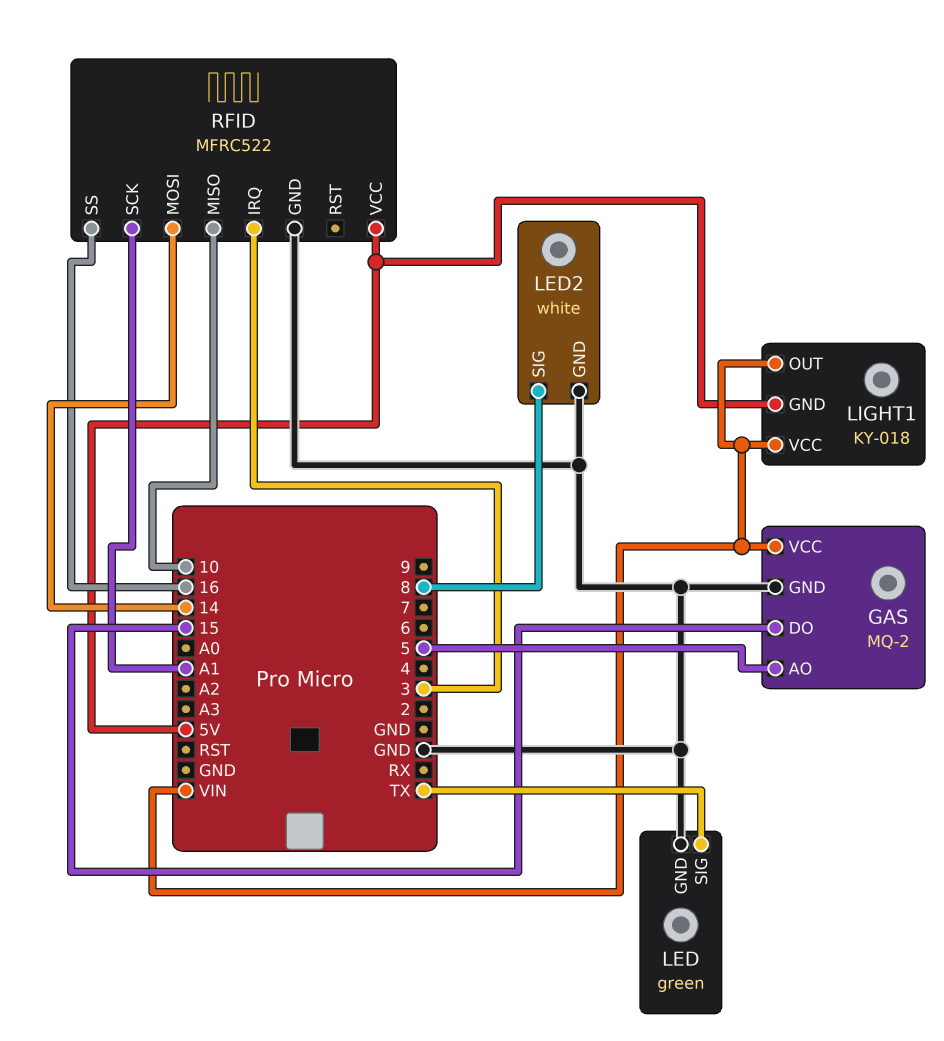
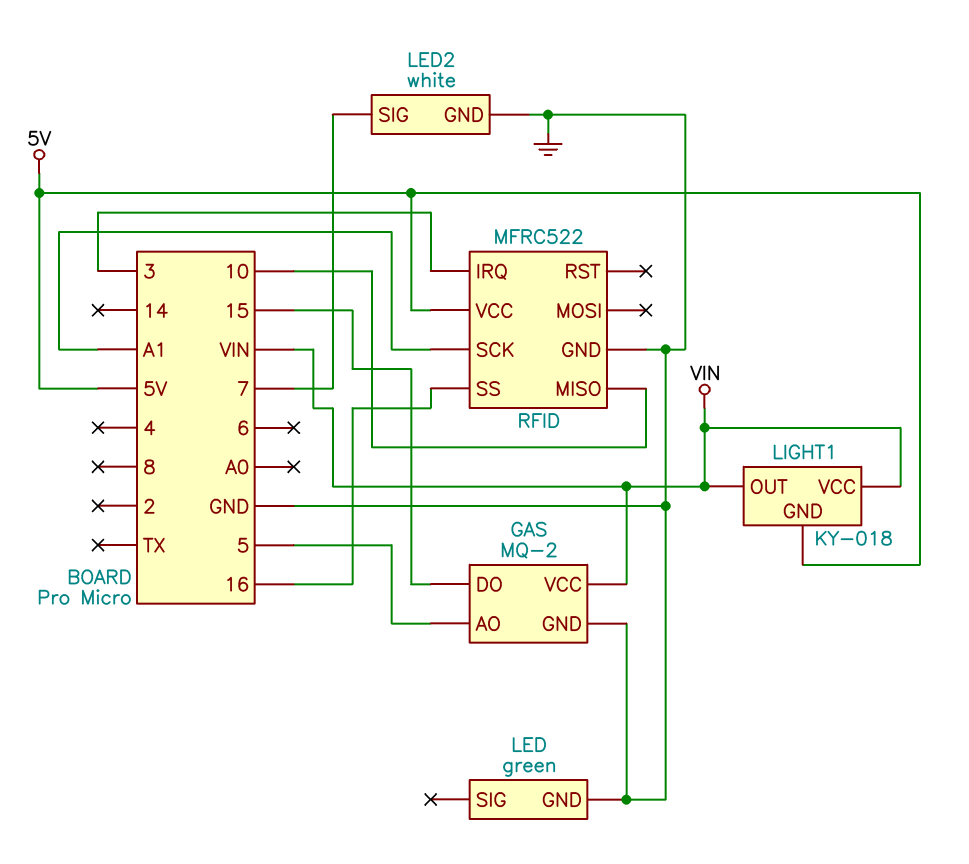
LED pin SIG: TX -> none
LED2 pin SIG: 8 -> 7
RFID pin MOSI: 14 -> none

